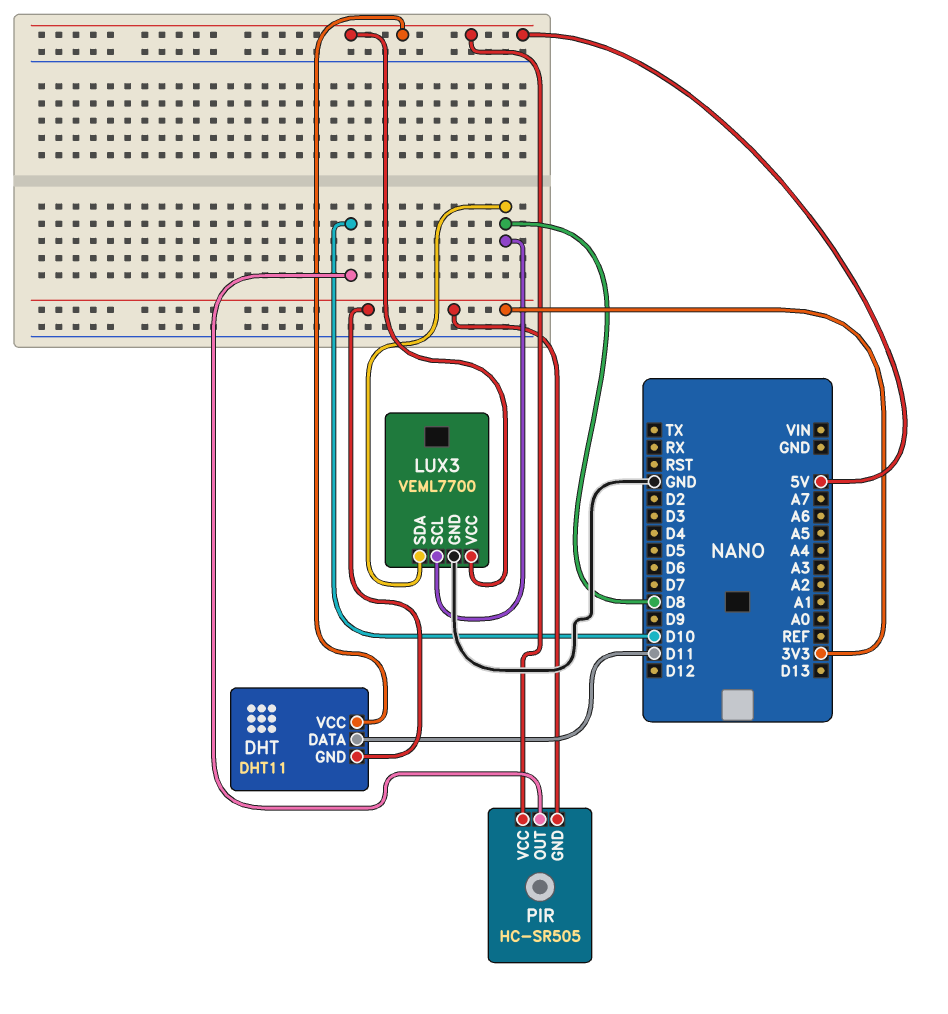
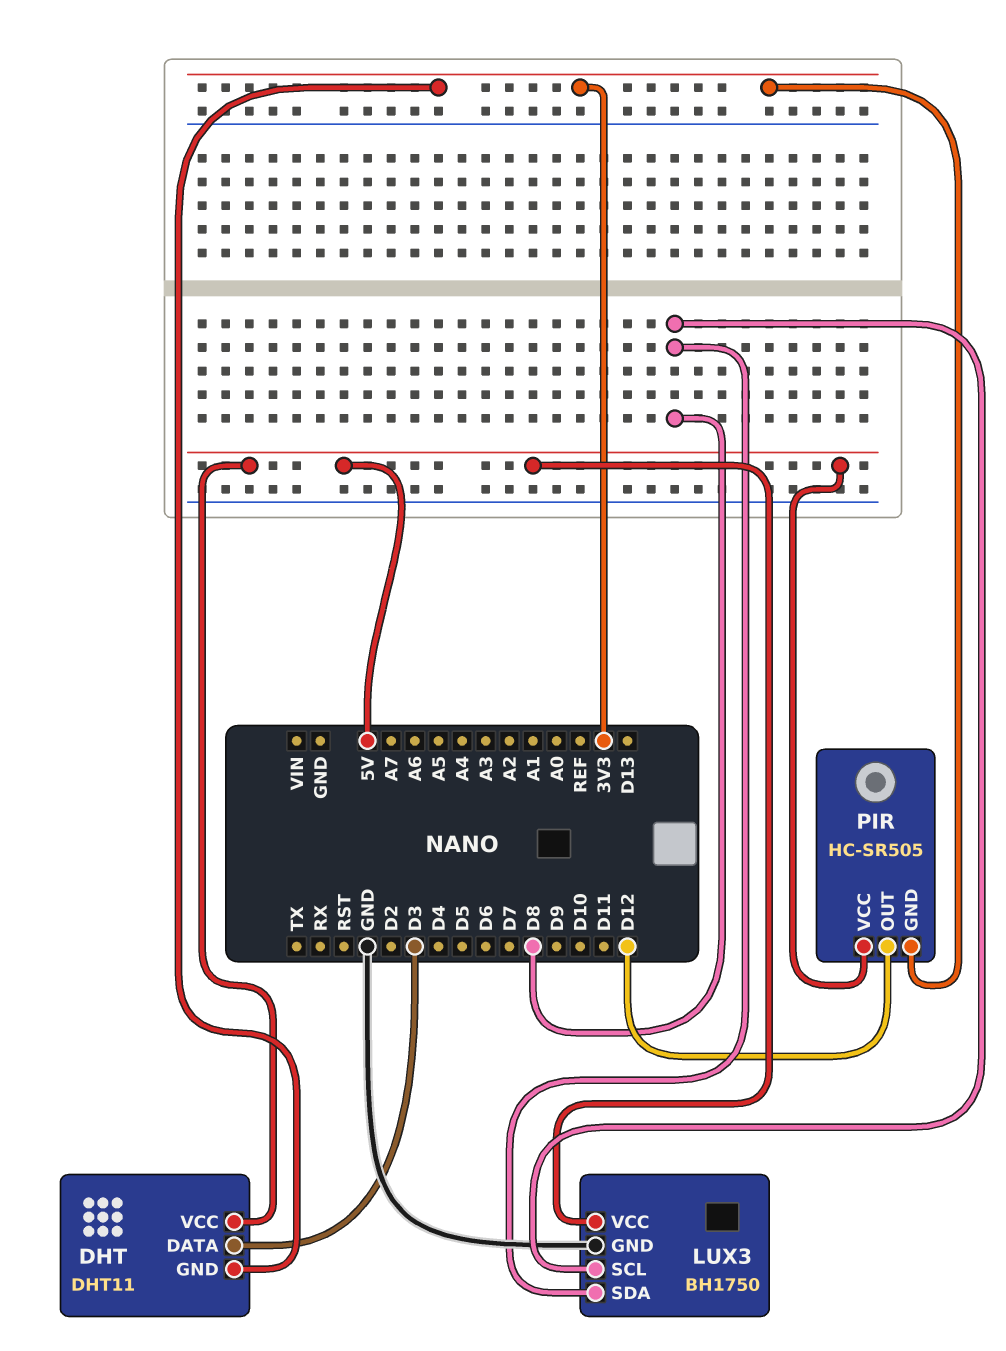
DHT pin DATA: D11 -> D3
LUX3: VEML7700 -> BH1750
PIR pin OUT: D10 -> D12

